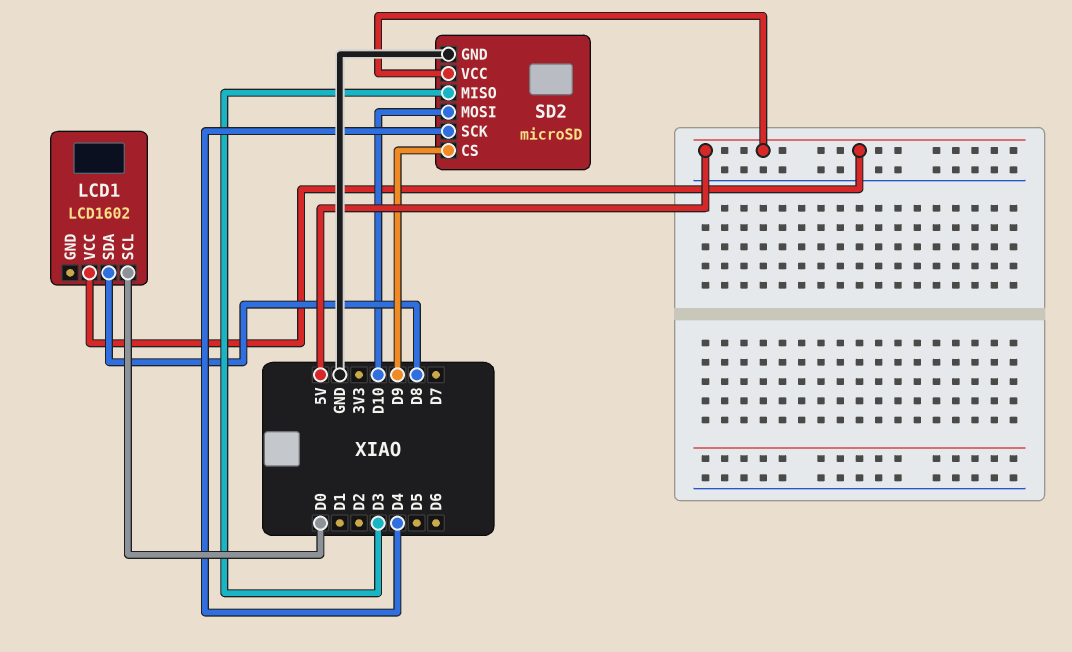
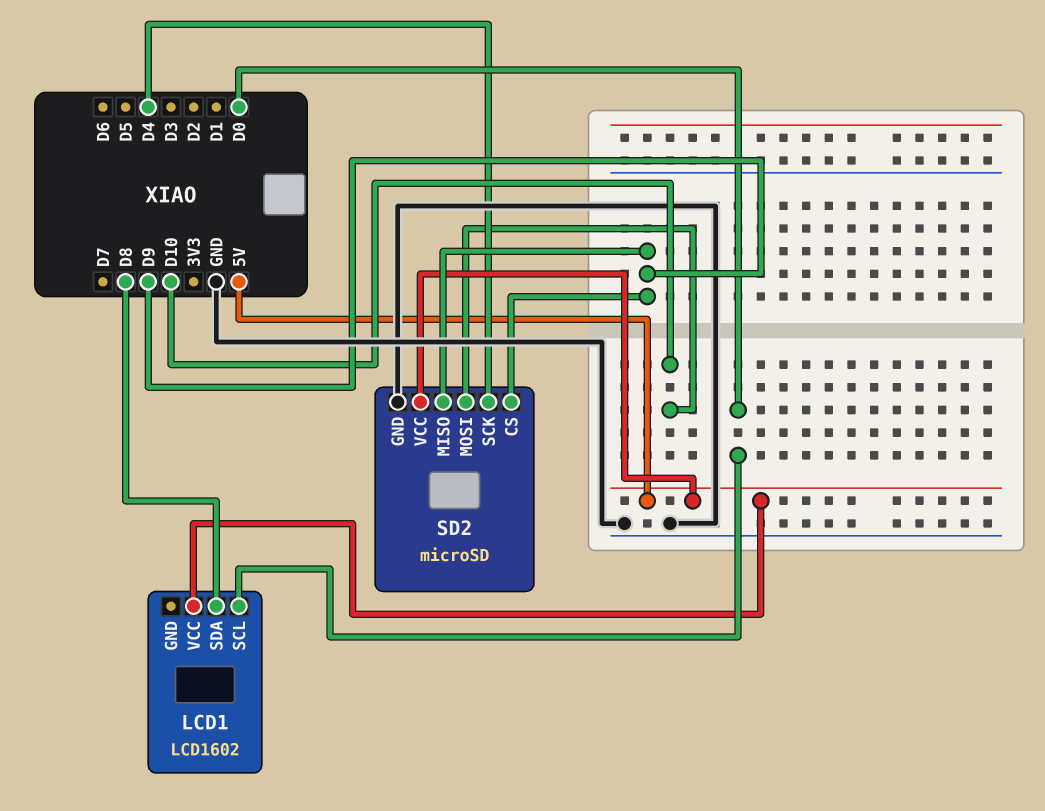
SD2 pin MISO: D3 -> D9

